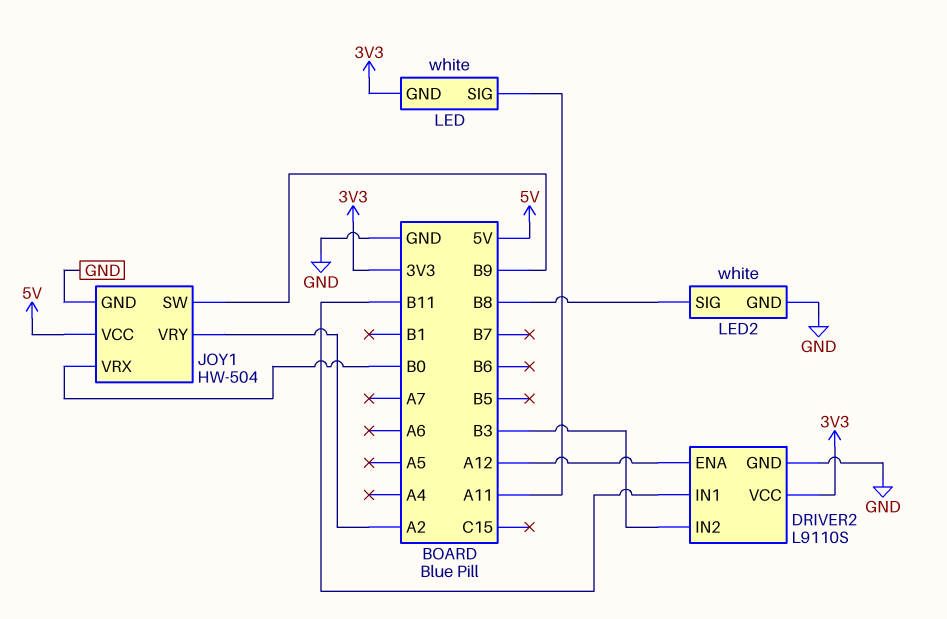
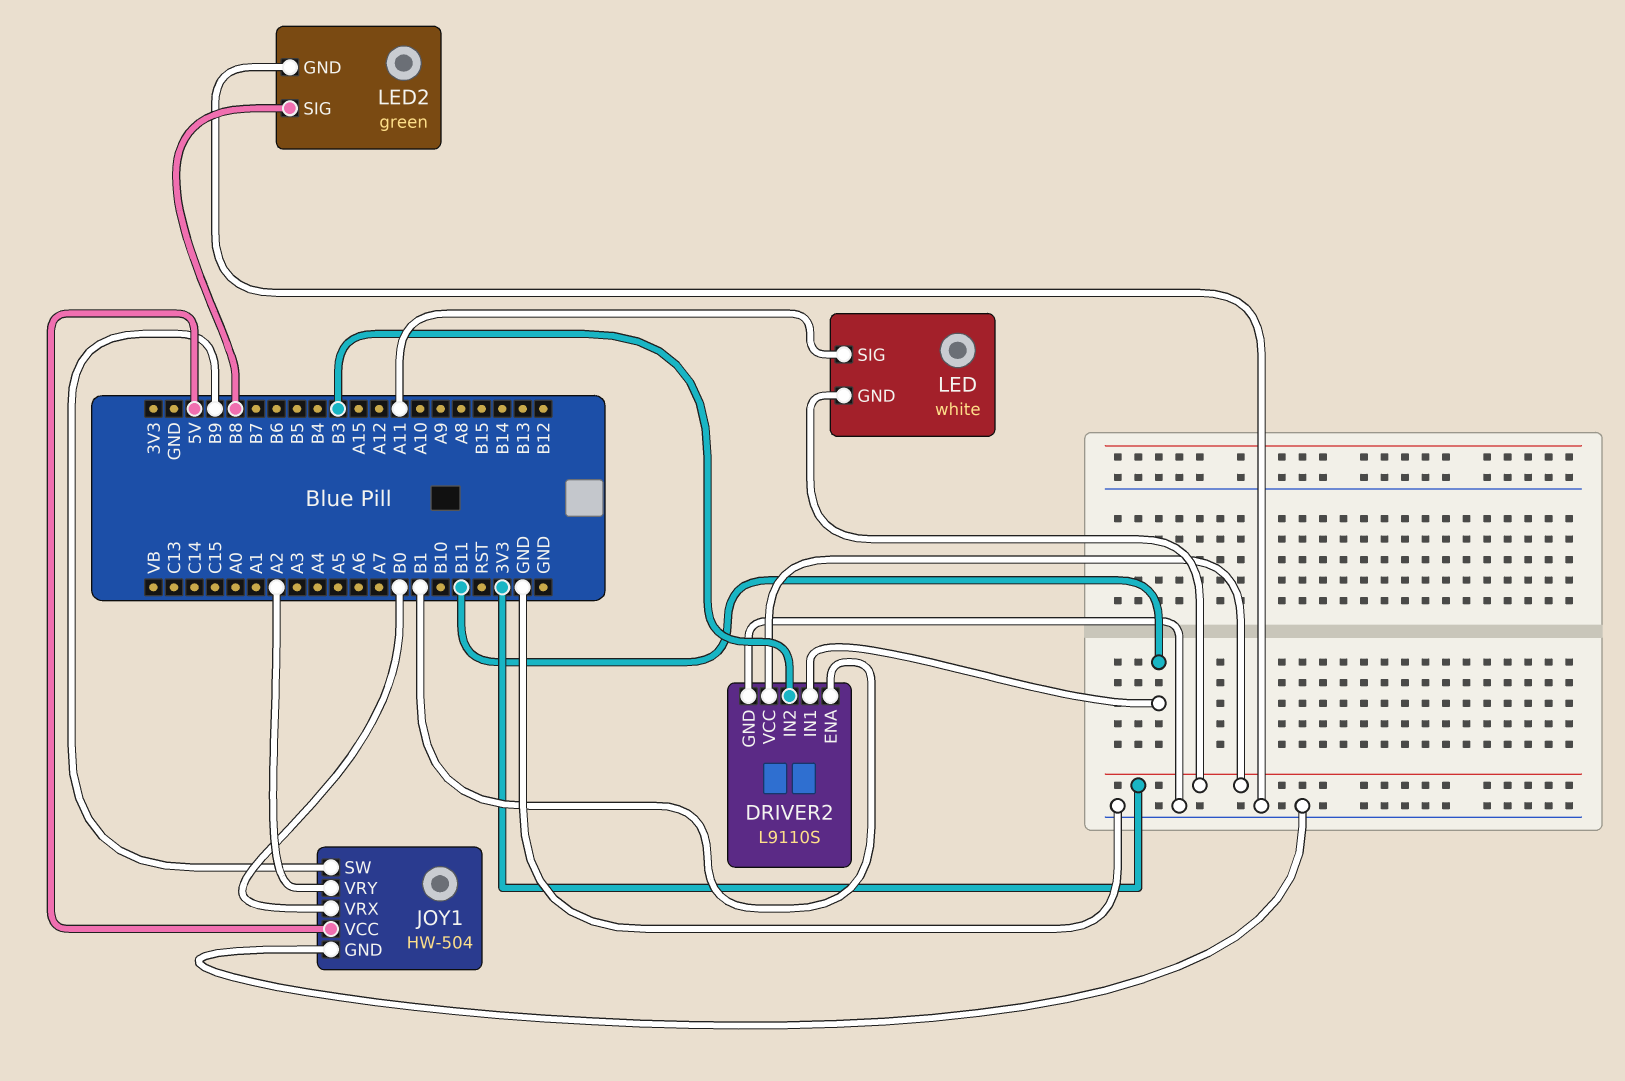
DRIVER2 pin ENA: A12 -> B1
LED2: white -> green

